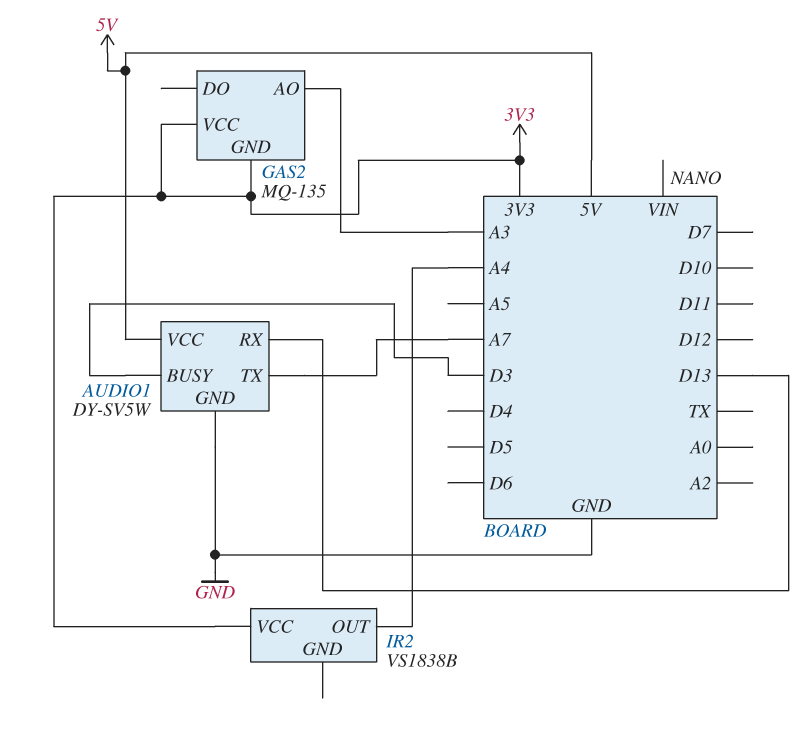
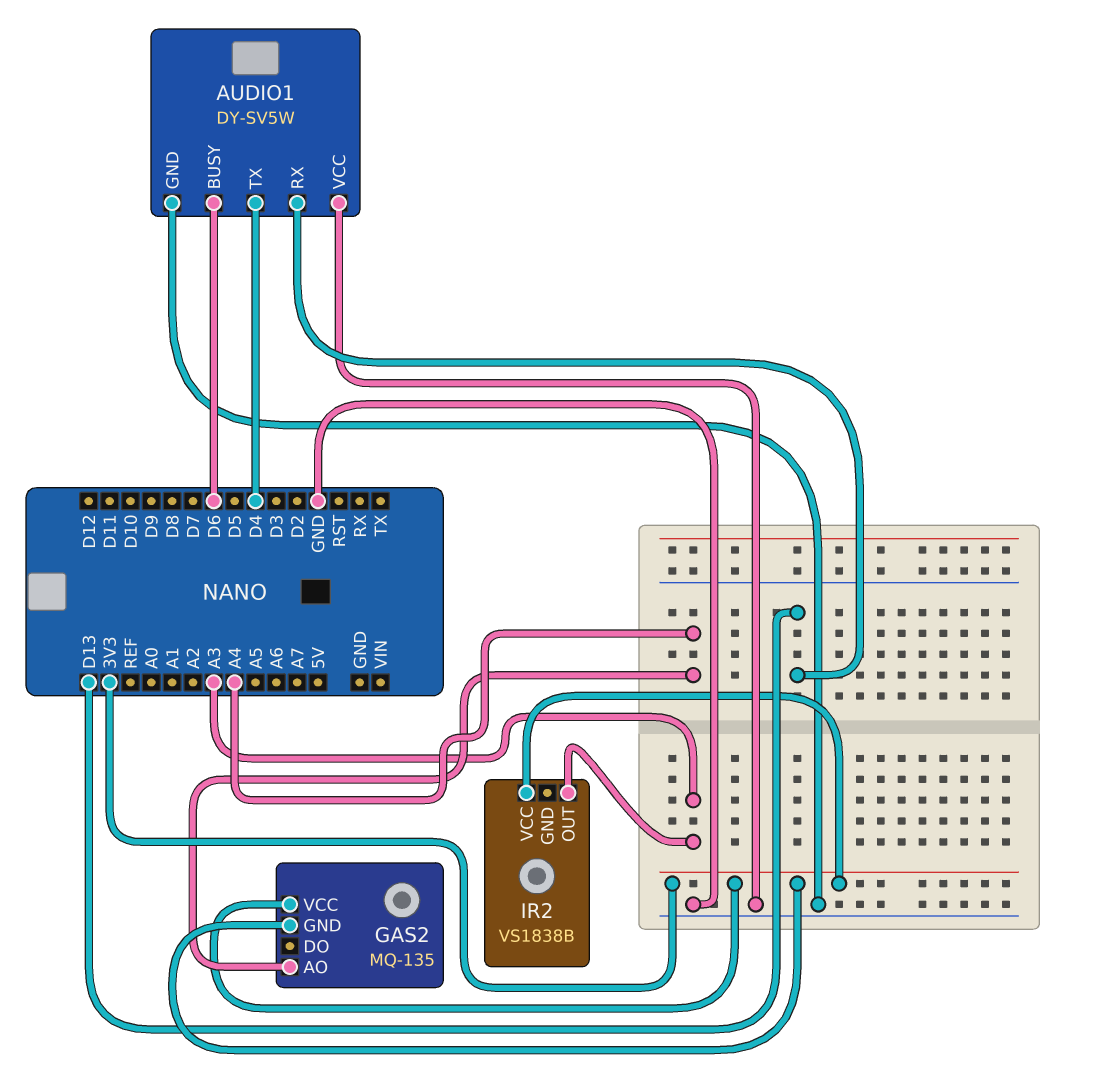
AUDIO1 pin BUSY: D3 -> D6
AUDIO1 pin TX: A7 -> D4
AUDIO1 pin VCC: 5V -> GND
GAS2 pin AO: A3 -> A4
IR2 pin OUT: A4 -> A3

